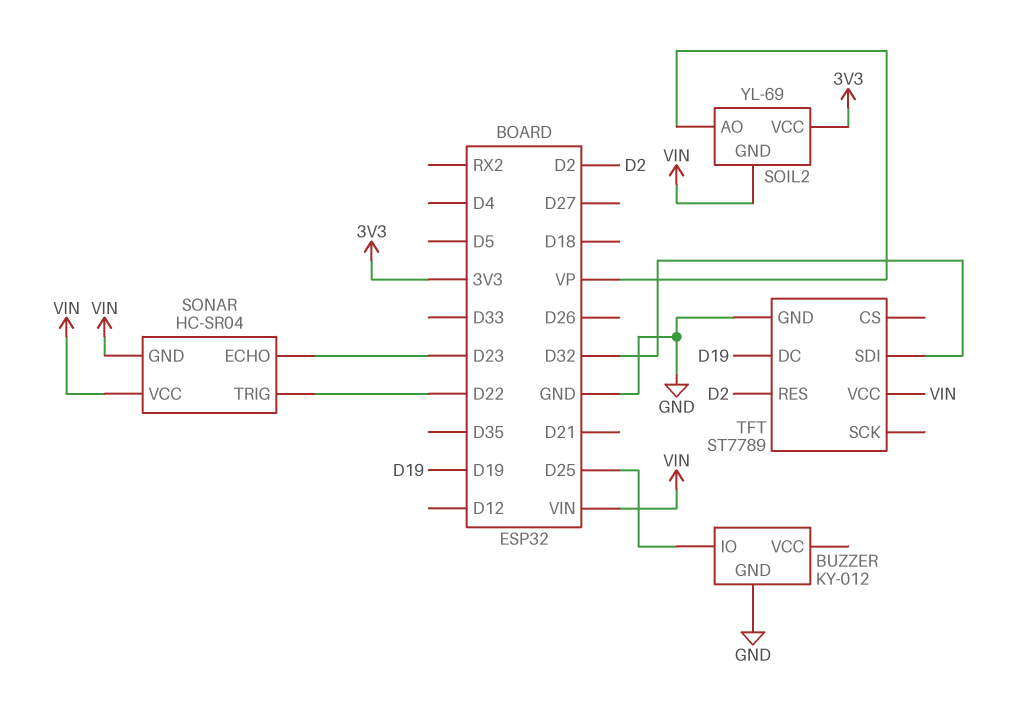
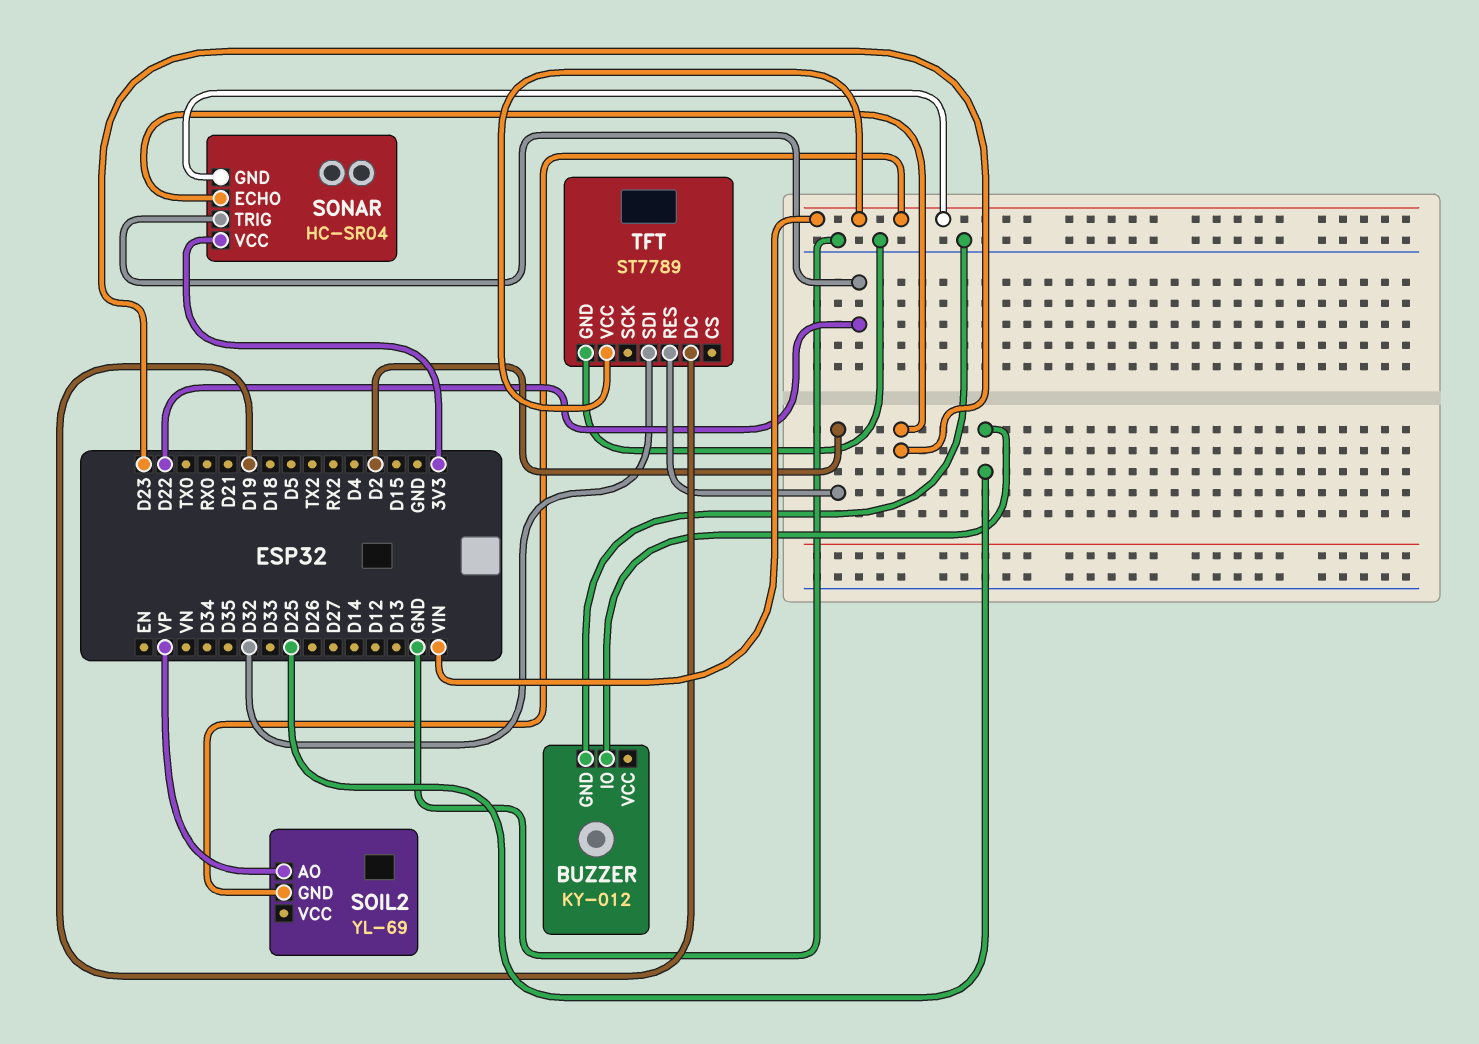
SOIL2 pin VCC: 3V3 -> none
SONAR pin VCC: VIN -> 3V3

